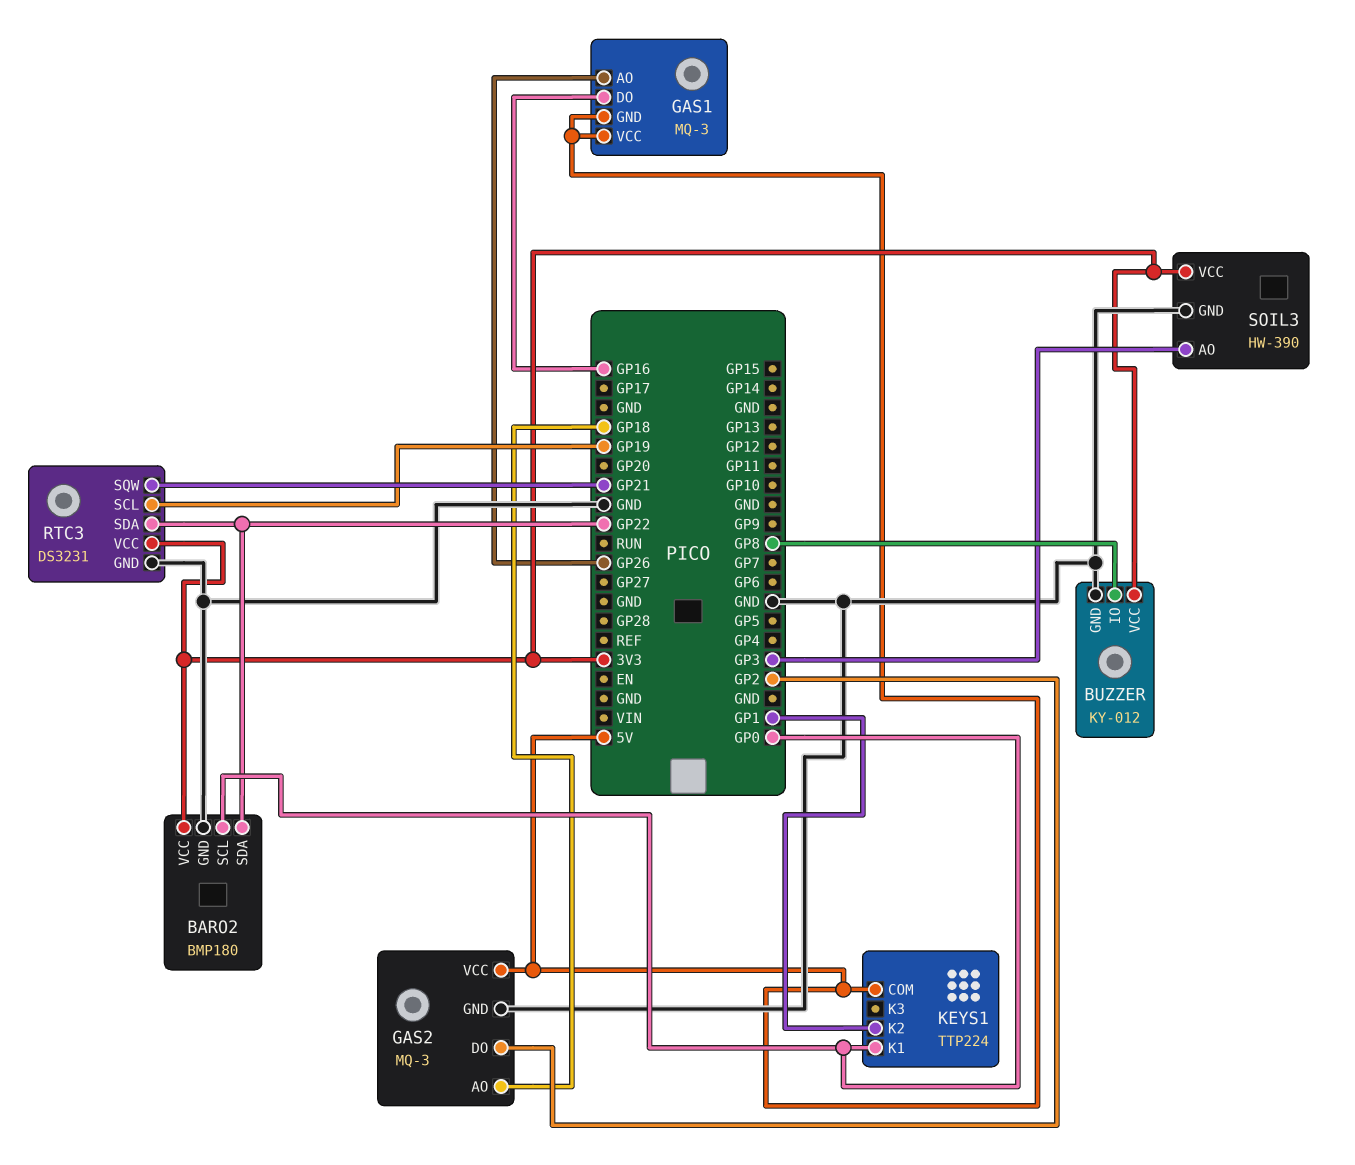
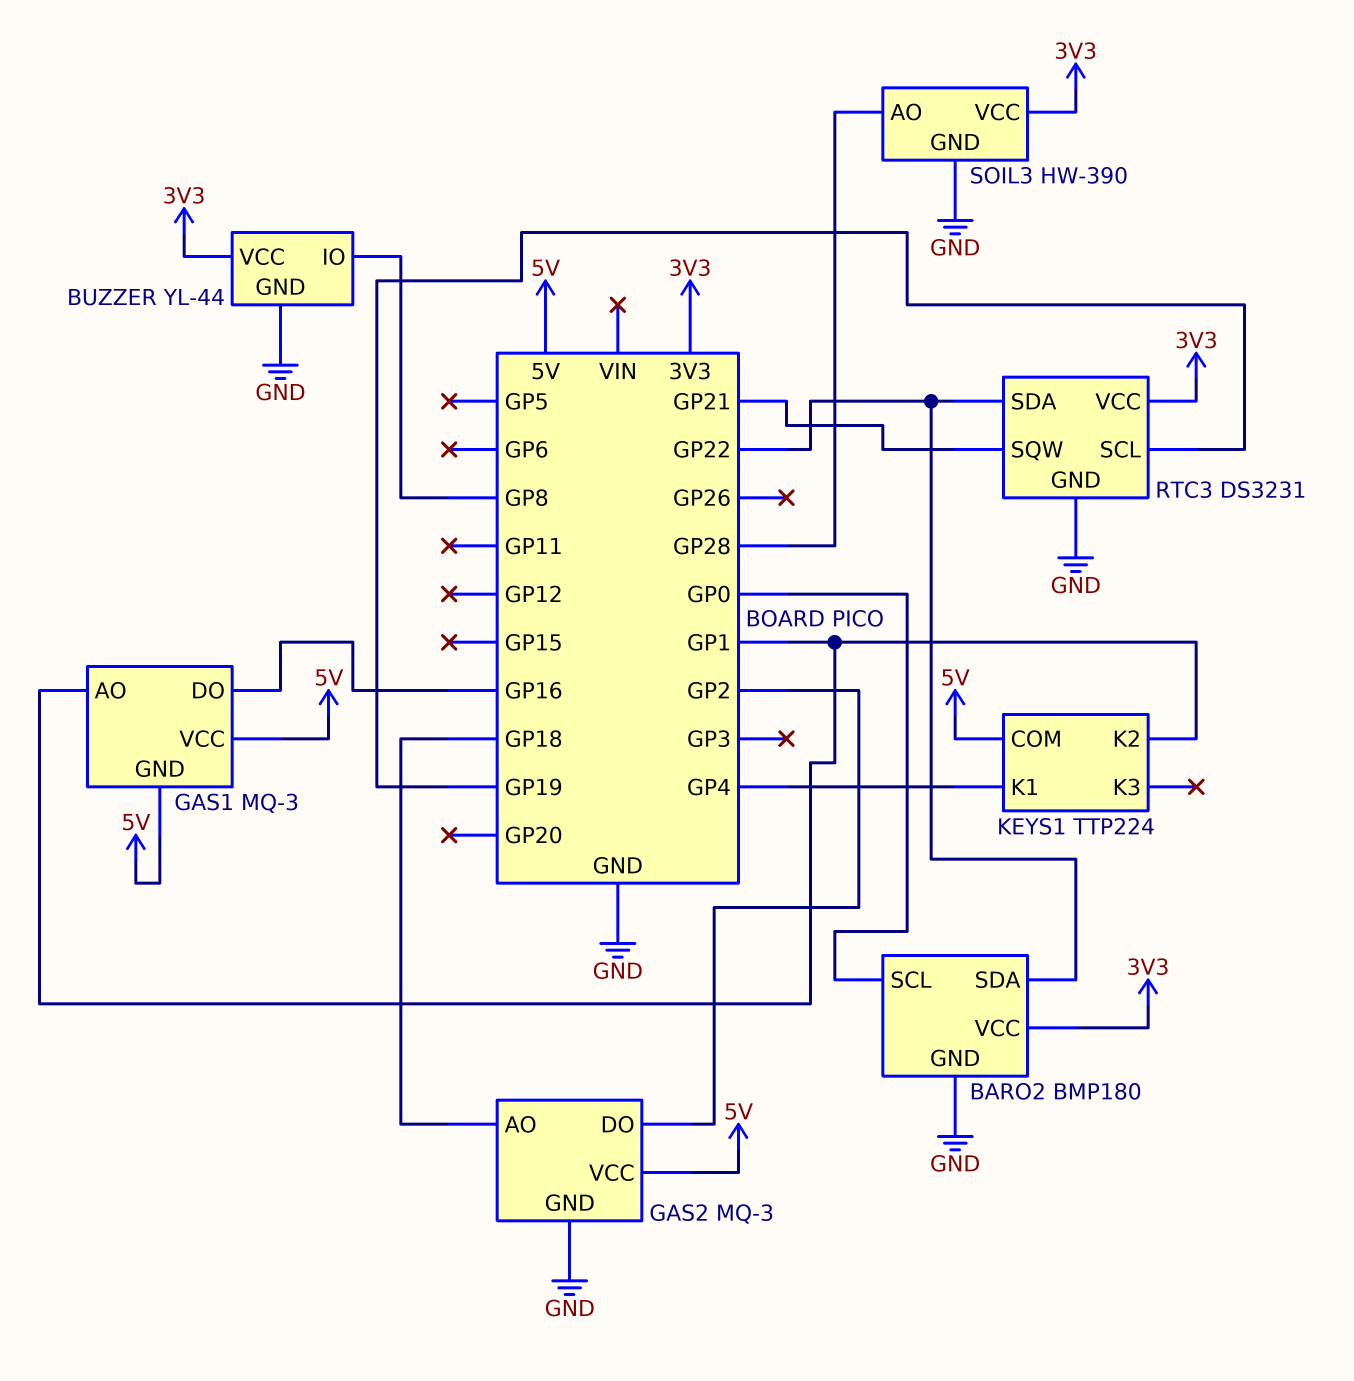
BUZZER: KY-012 -> YL-44
GAS1 pin AO: GP26 -> GP1
KEYS1 pin K1: GP0 -> GP4
SOIL3 pin AO: GP3 -> GP28

